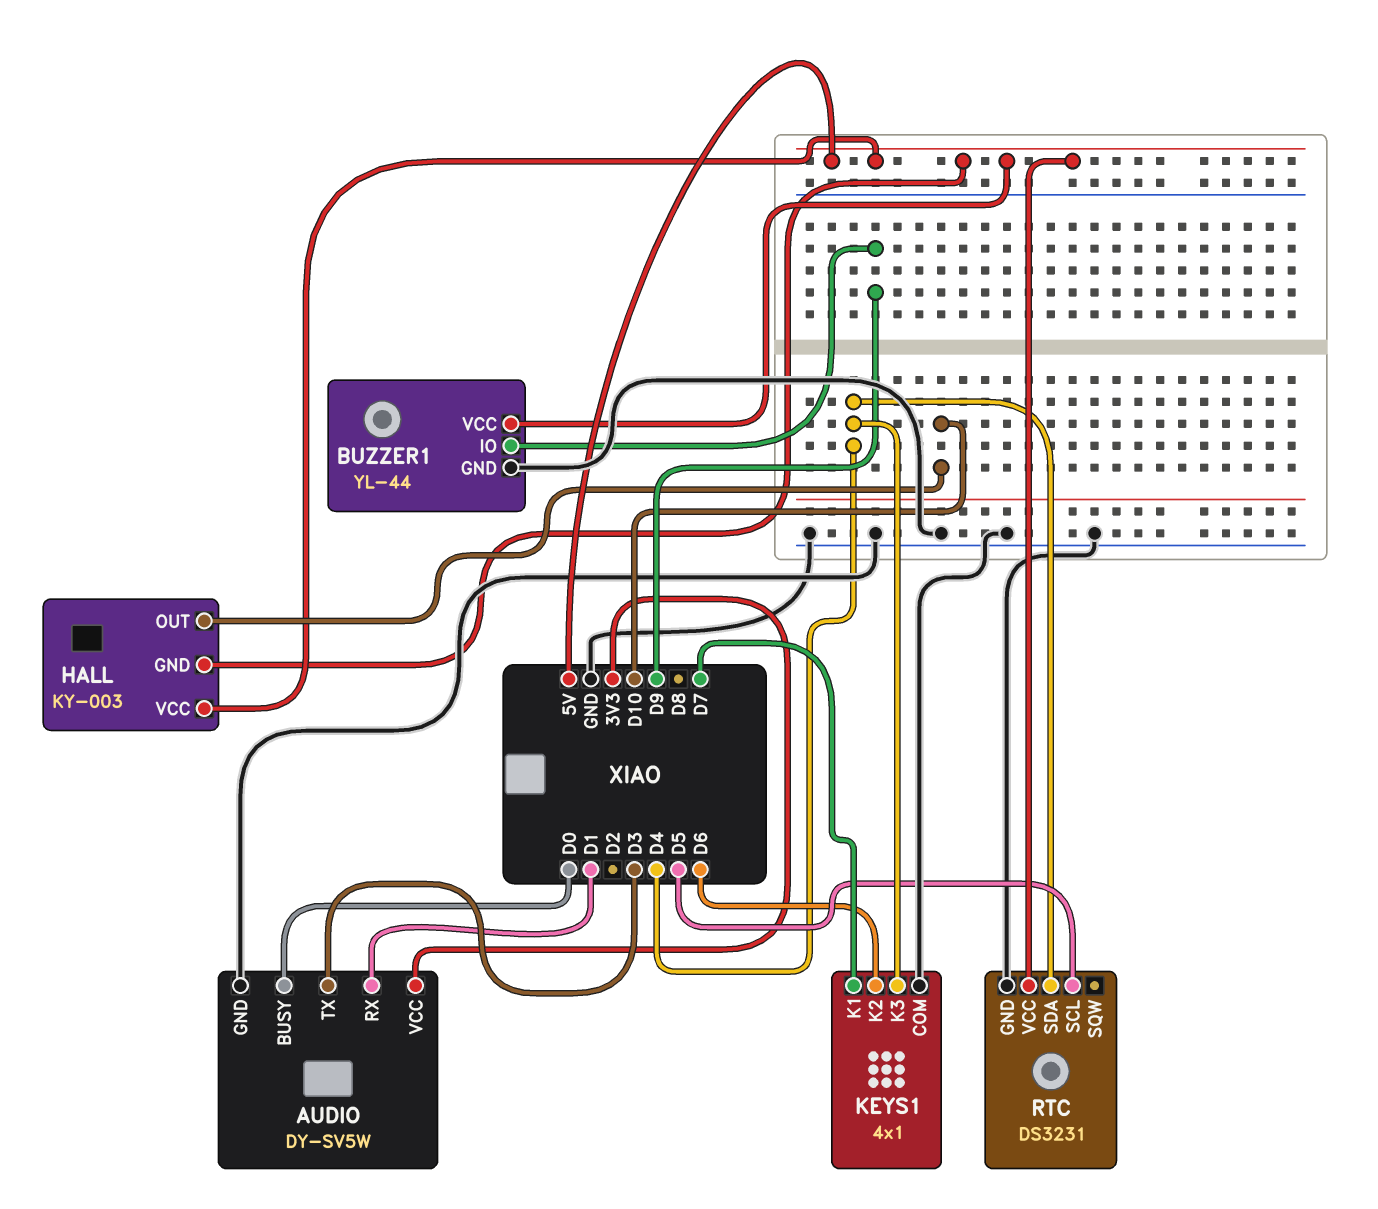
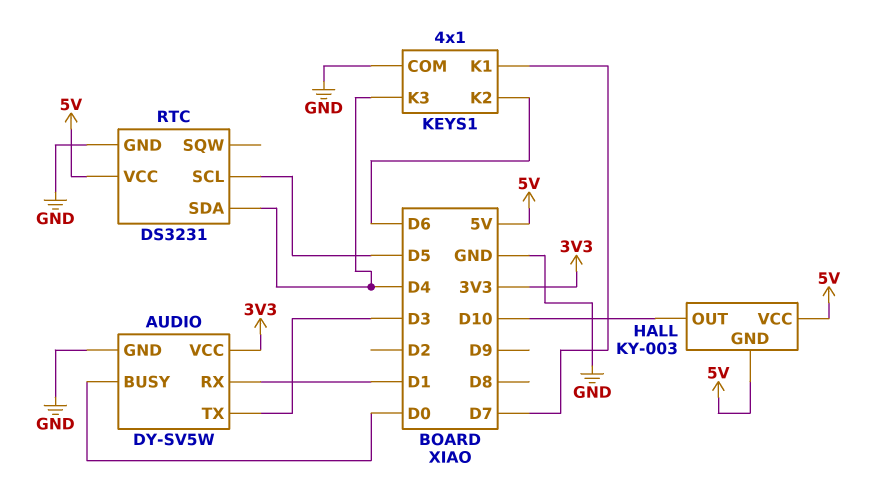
BUZZER1: YL-44 -> none
BUZZER1 pin GND: GND -> none
BUZZER1 pin IO: D9 -> none
BUZZER1 pin VCC: 5V -> none

